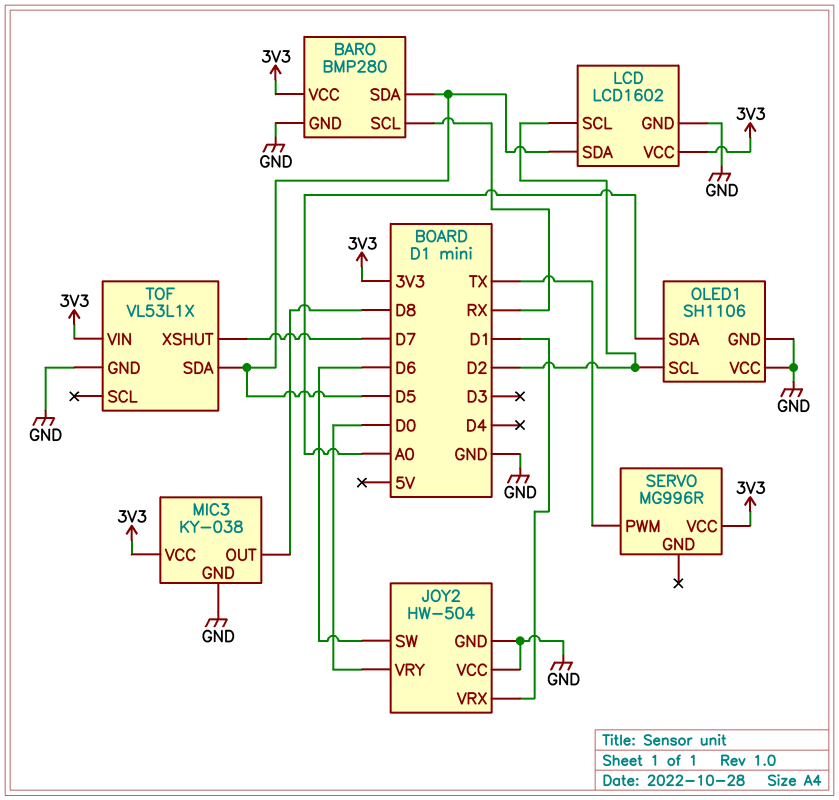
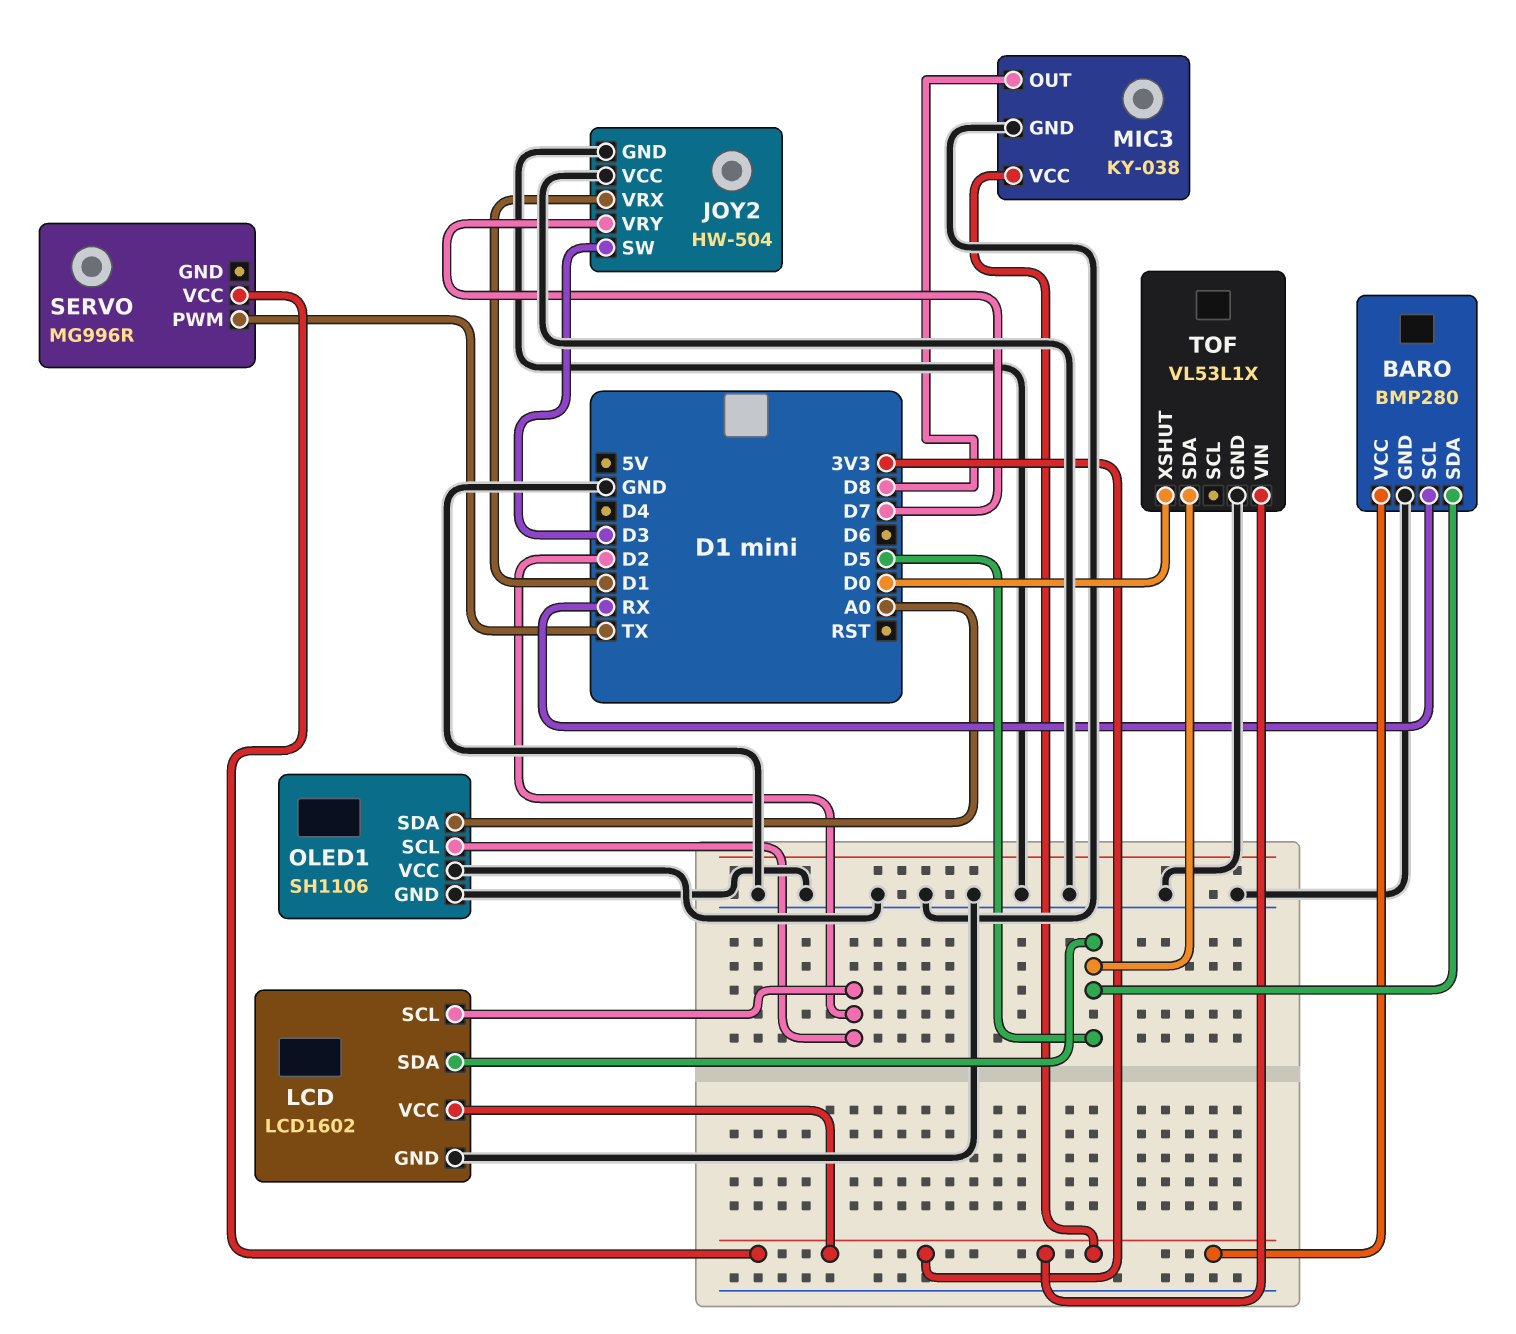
JOY2 pin SW: D6 -> D3
JOY2 pin VRY: D0 -> D7
TOF pin XSHUT: D7 -> D0

